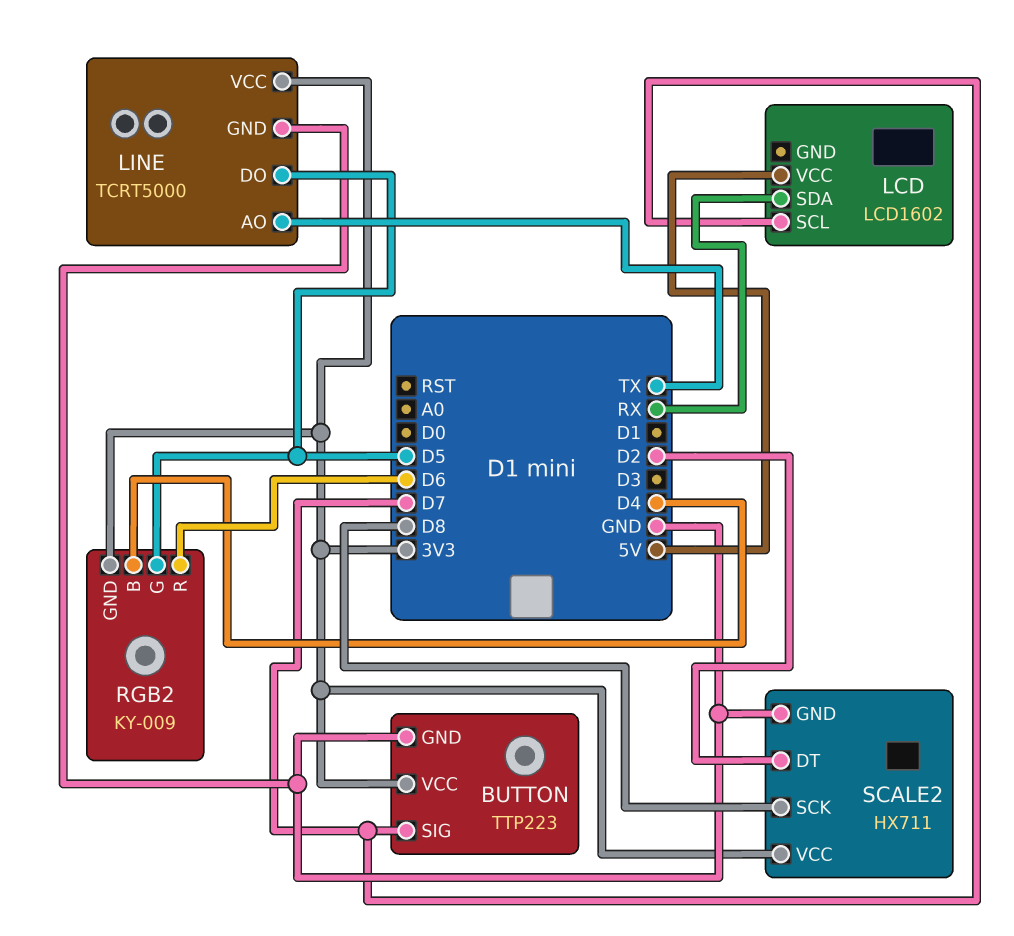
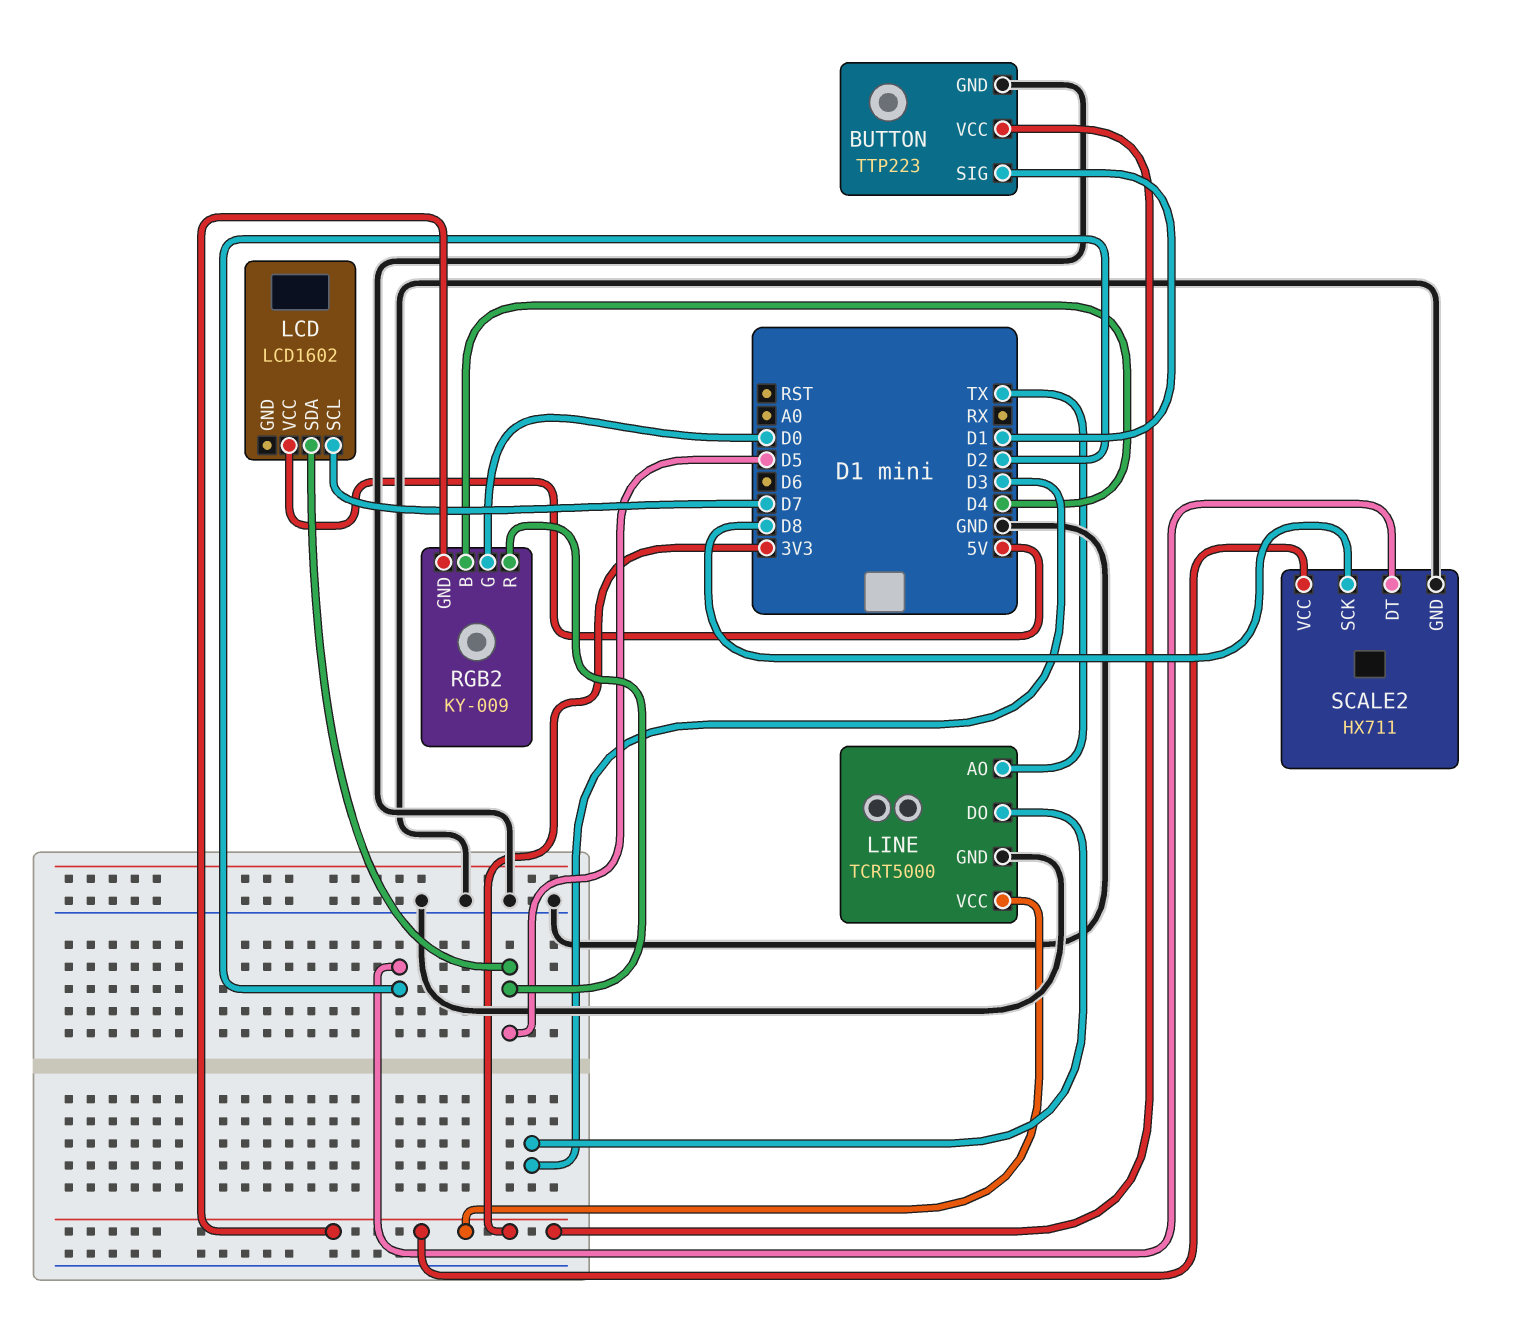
BUTTON pin SIG: D7 -> D1
LCD pin SDA: RX -> D5
LINE pin DO: D5 -> D3
RGB2 pin G: D5 -> D0
RGB2 pin R: D6 -> D5

